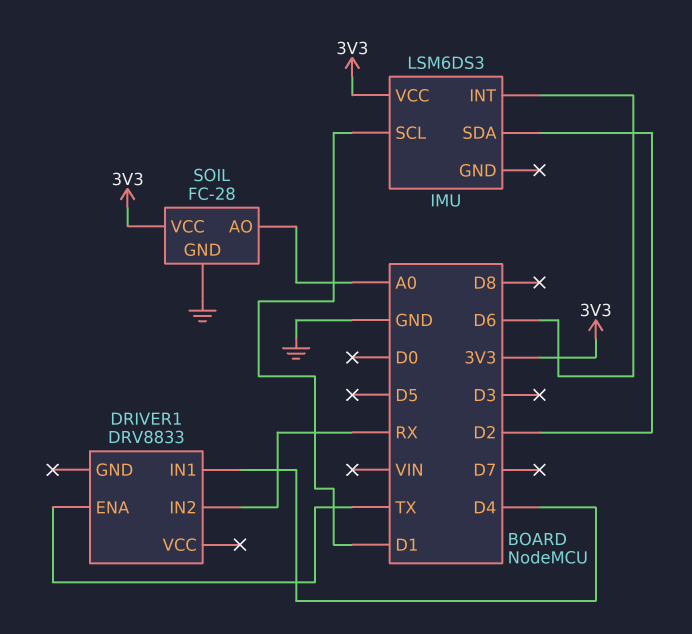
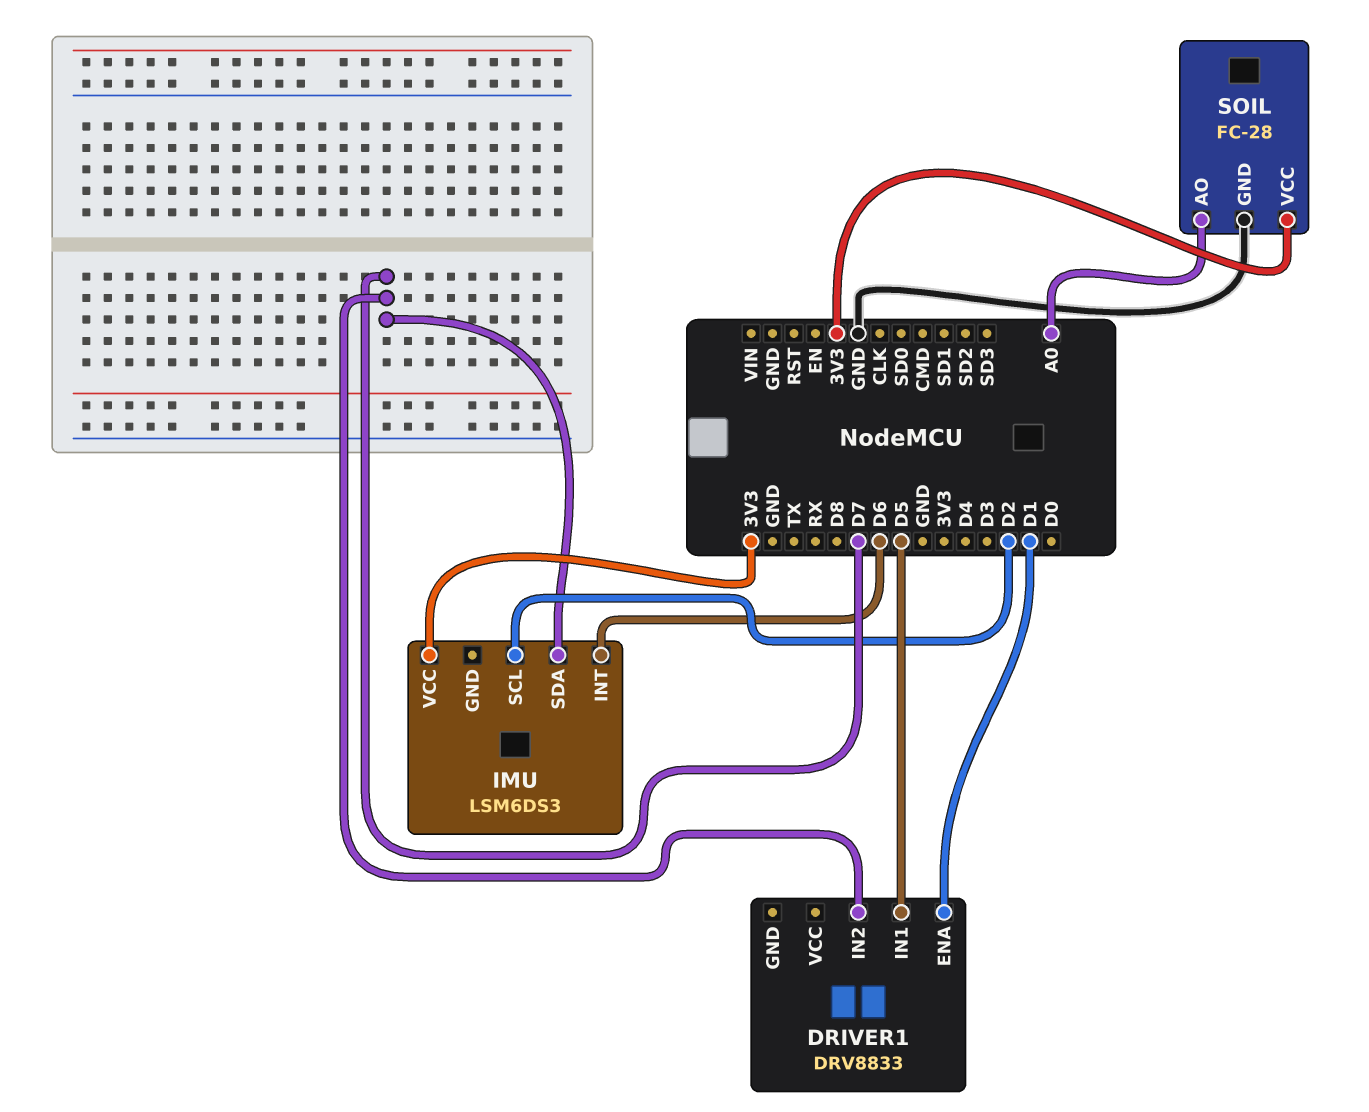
DRIVER1 pin ENA: TX -> D1
DRIVER1 pin IN1: D4 -> D5
DRIVER1 pin IN2: RX -> D7
IMU pin SCL: D1 -> D2
IMU pin SDA: D2 -> D7

